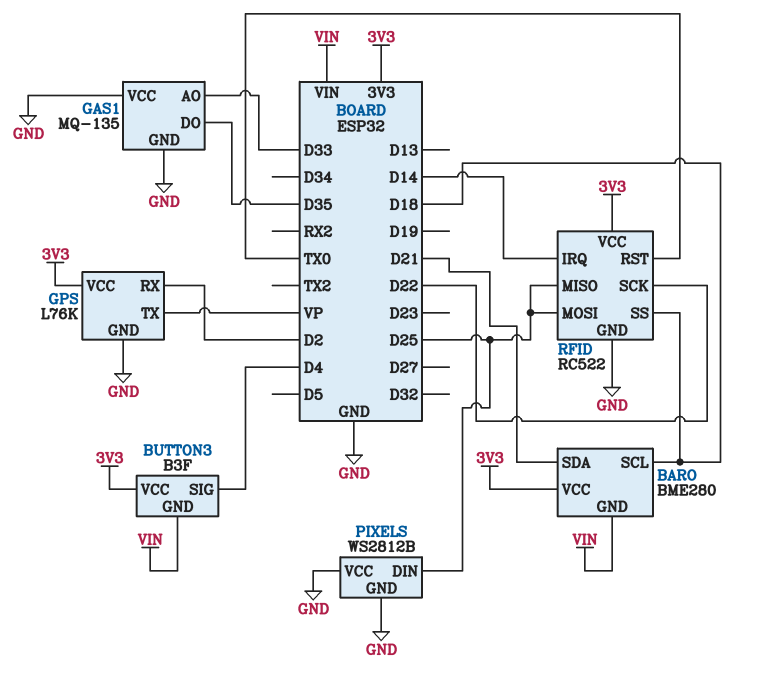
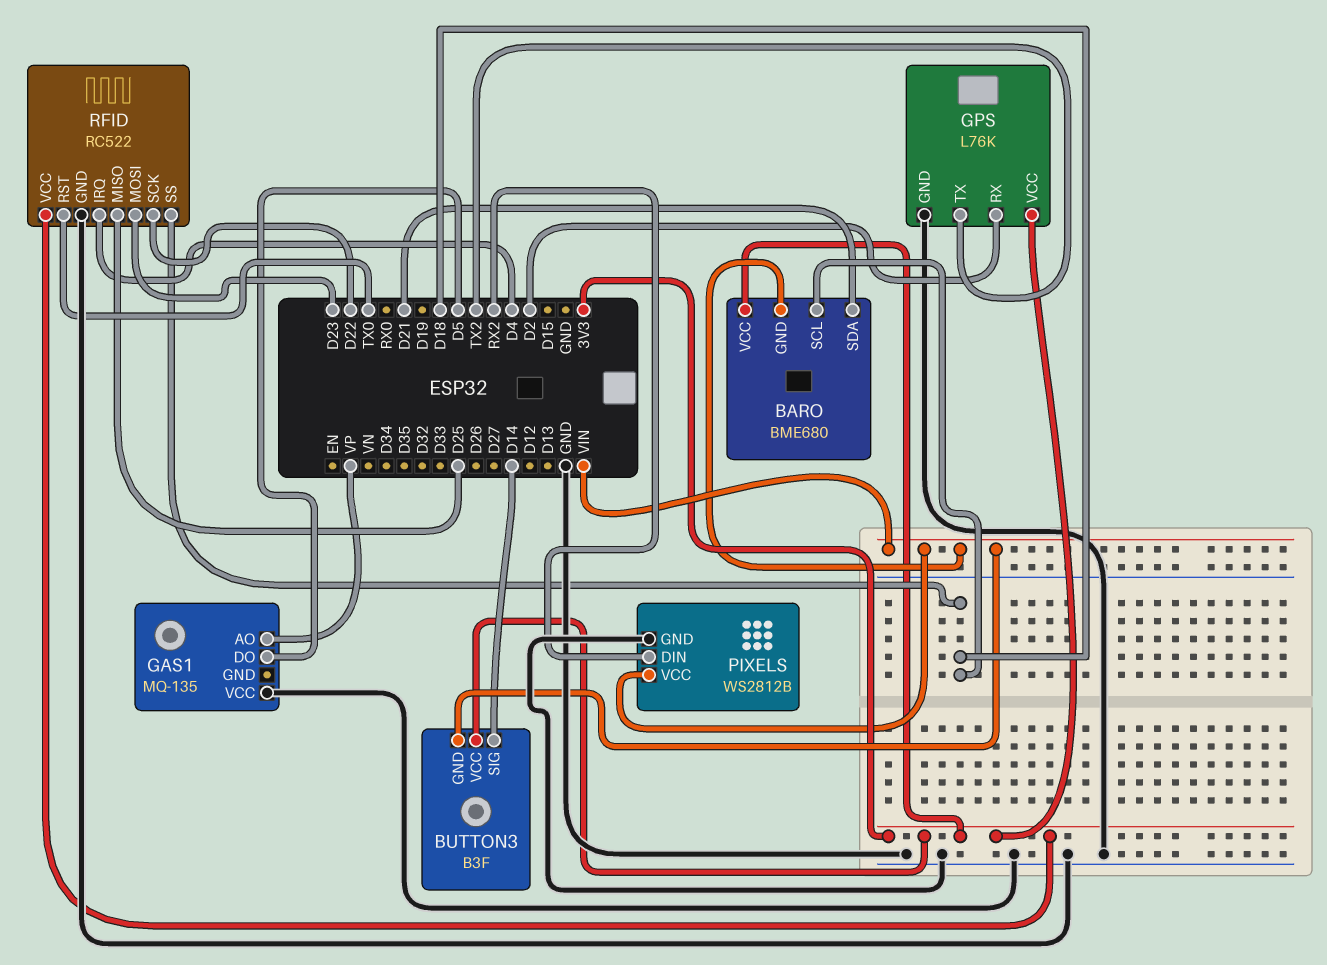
BARO: BME280 -> BME680
BUTTON3 pin SIG: D4 -> D14
GAS1 pin AO: D33 -> VP
GAS1 pin DO: D35 -> D5
GAS1 pin GND: GND -> none
GPS pin TX: VP -> TX2
PIXELS pin DIN: D25 -> RX2
PIXELS pin VCC: GND -> VIN
RFID pin IRQ: D14 -> D4
RFID pin MOSI: D25 -> D23

